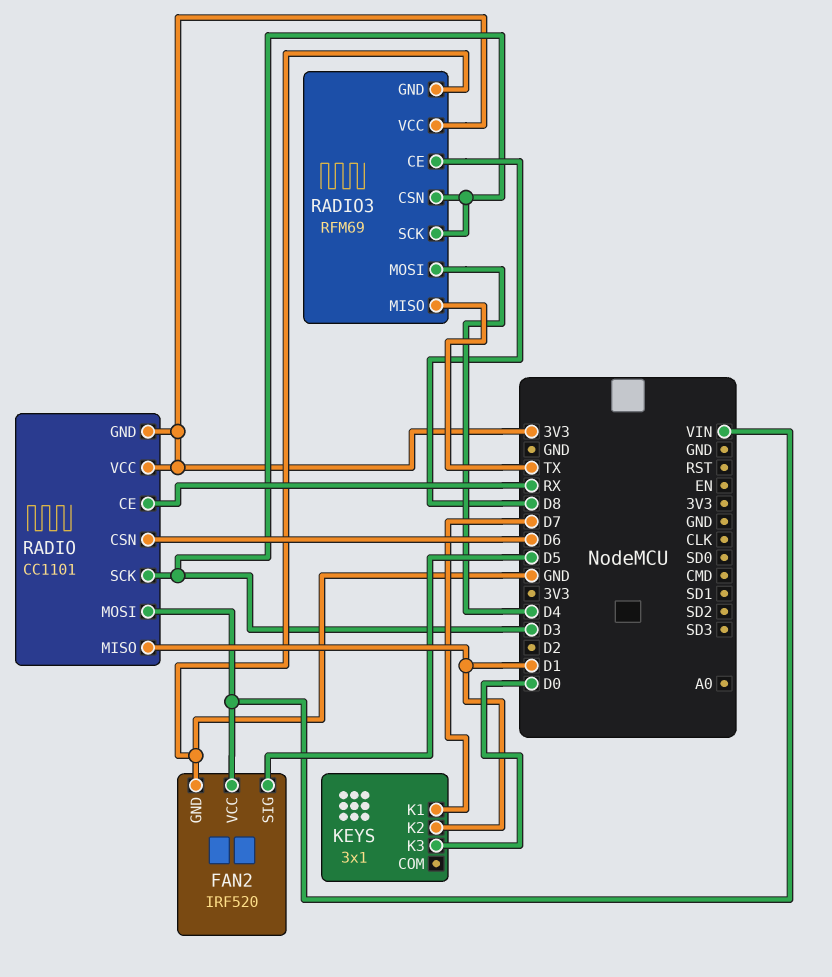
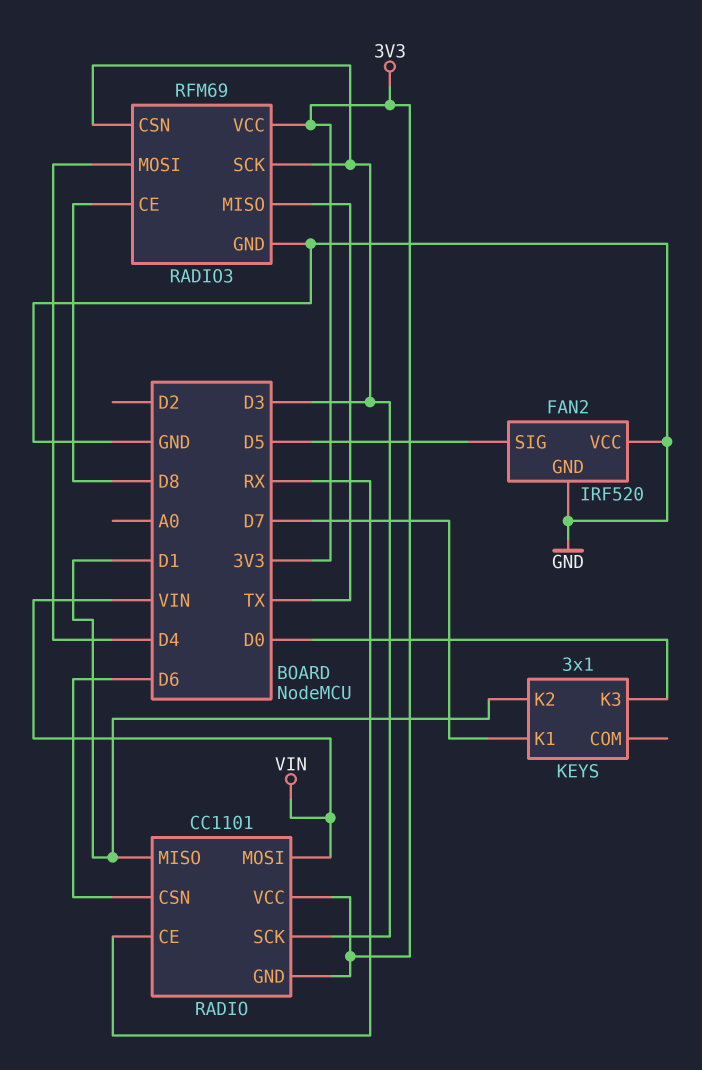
FAN2 pin VCC: VIN -> GND

